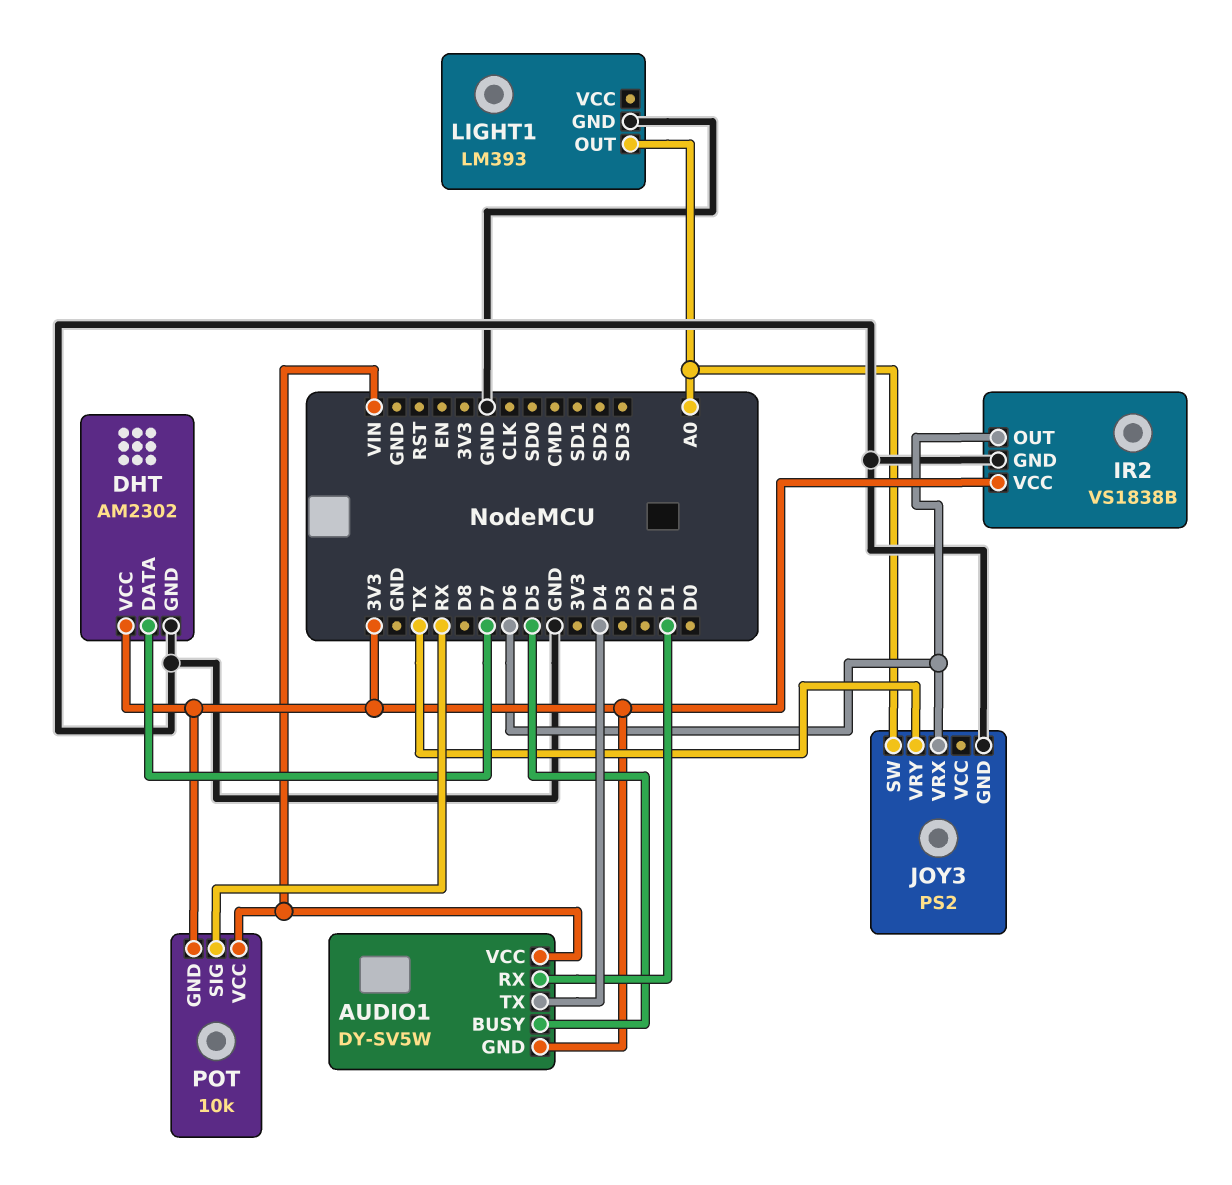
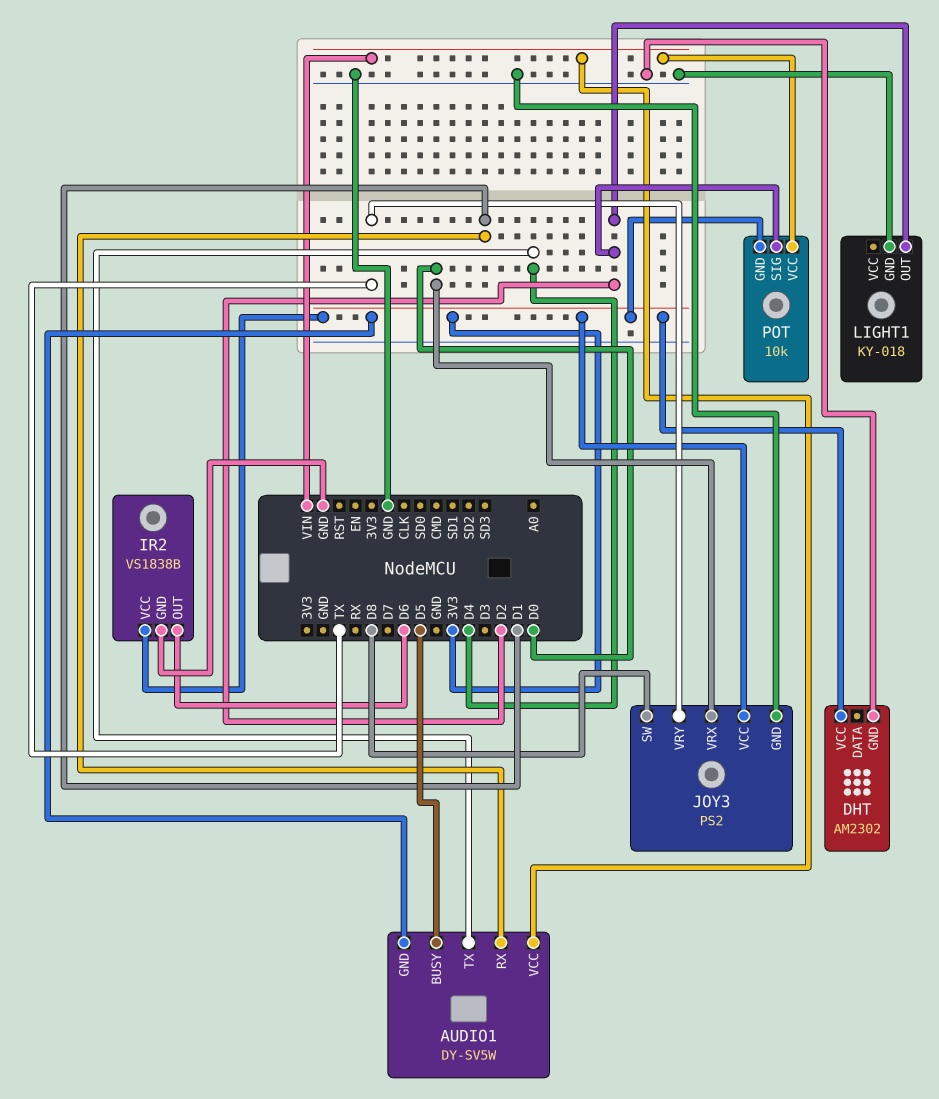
DHT pin DATA: D7 -> none
JOY3 pin SW: A0 -> D8
JOY3 pin VCC: none -> 3V3
JOY3 pin VRX: D6 -> D0
LIGHT1: LM393 -> KY-018
LIGHT1 pin OUT: A0 -> D2
POT pin SIG: RX -> D2

